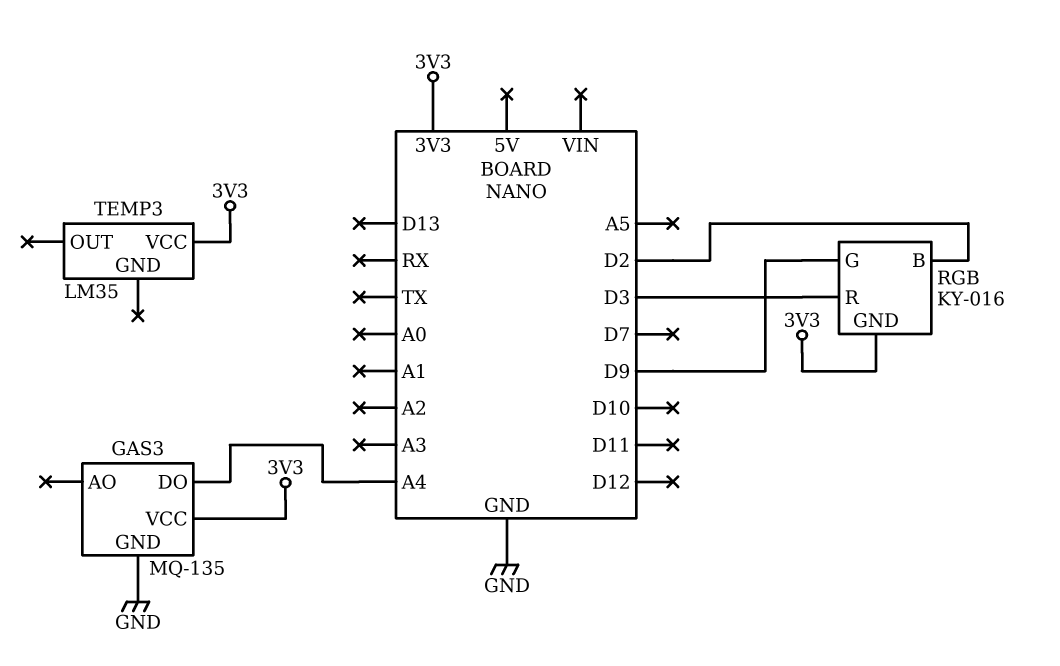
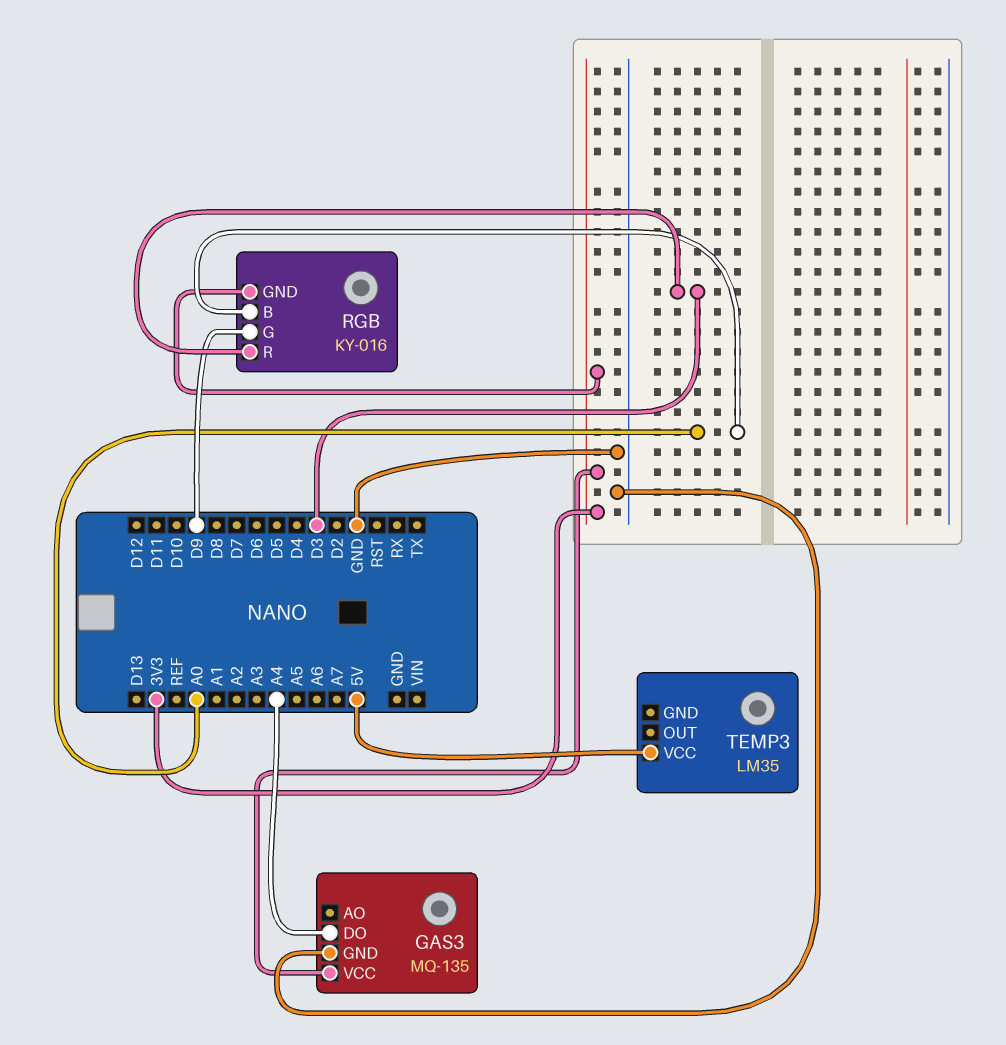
RGB pin B: D2 -> A0
TEMP3 pin VCC: 3V3 -> 5V

